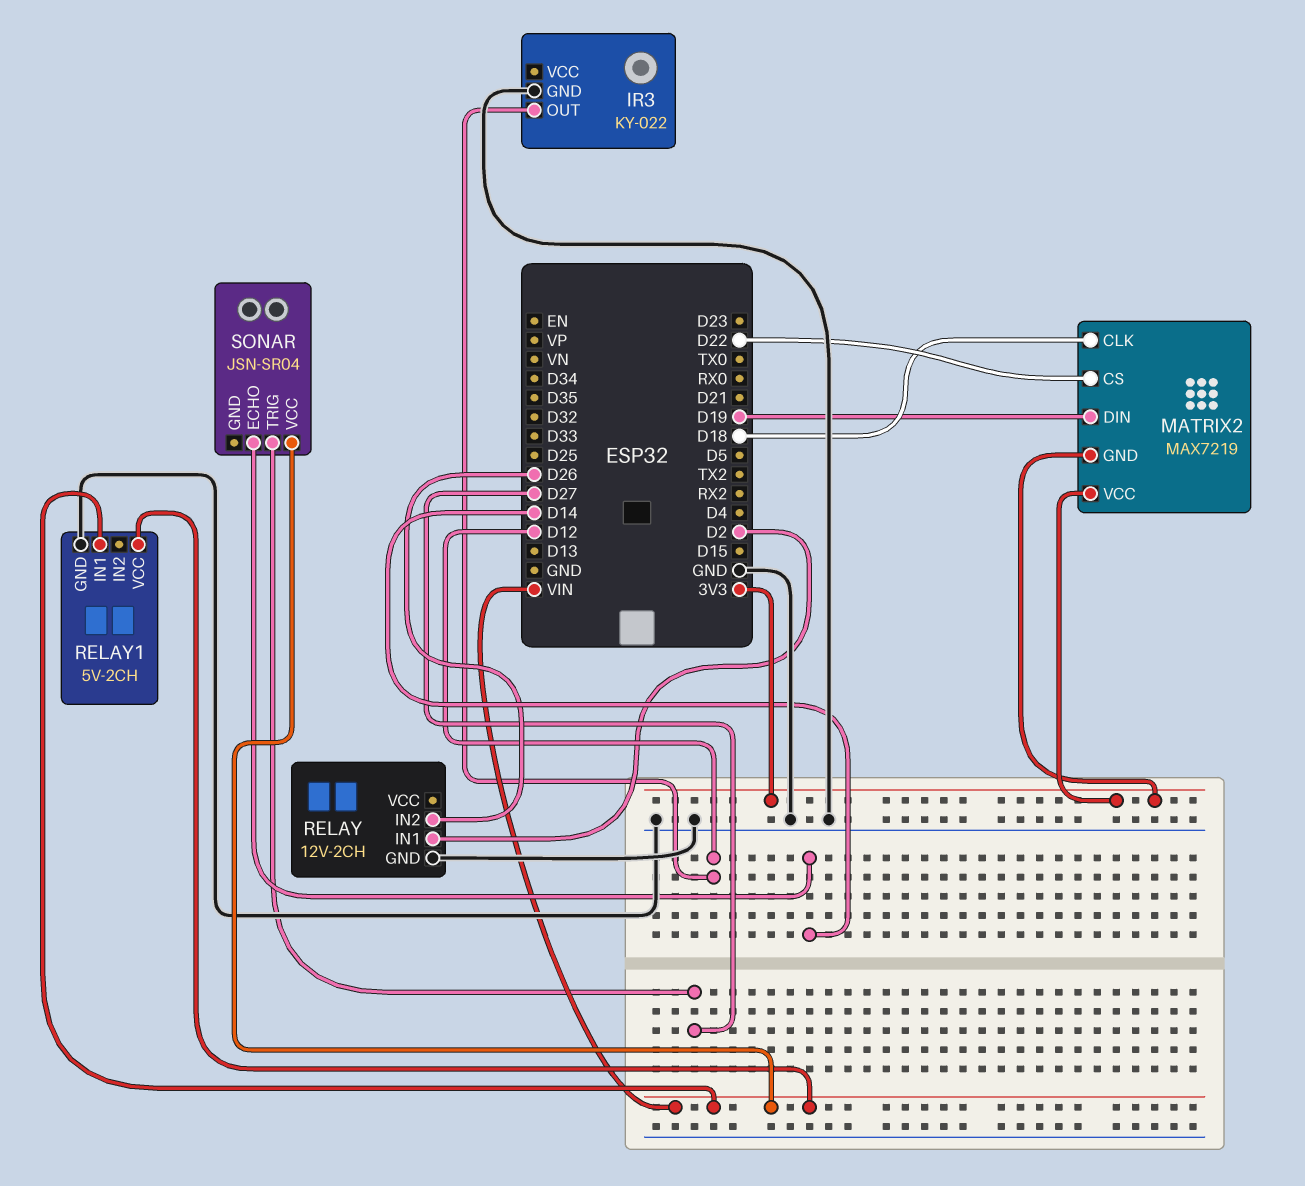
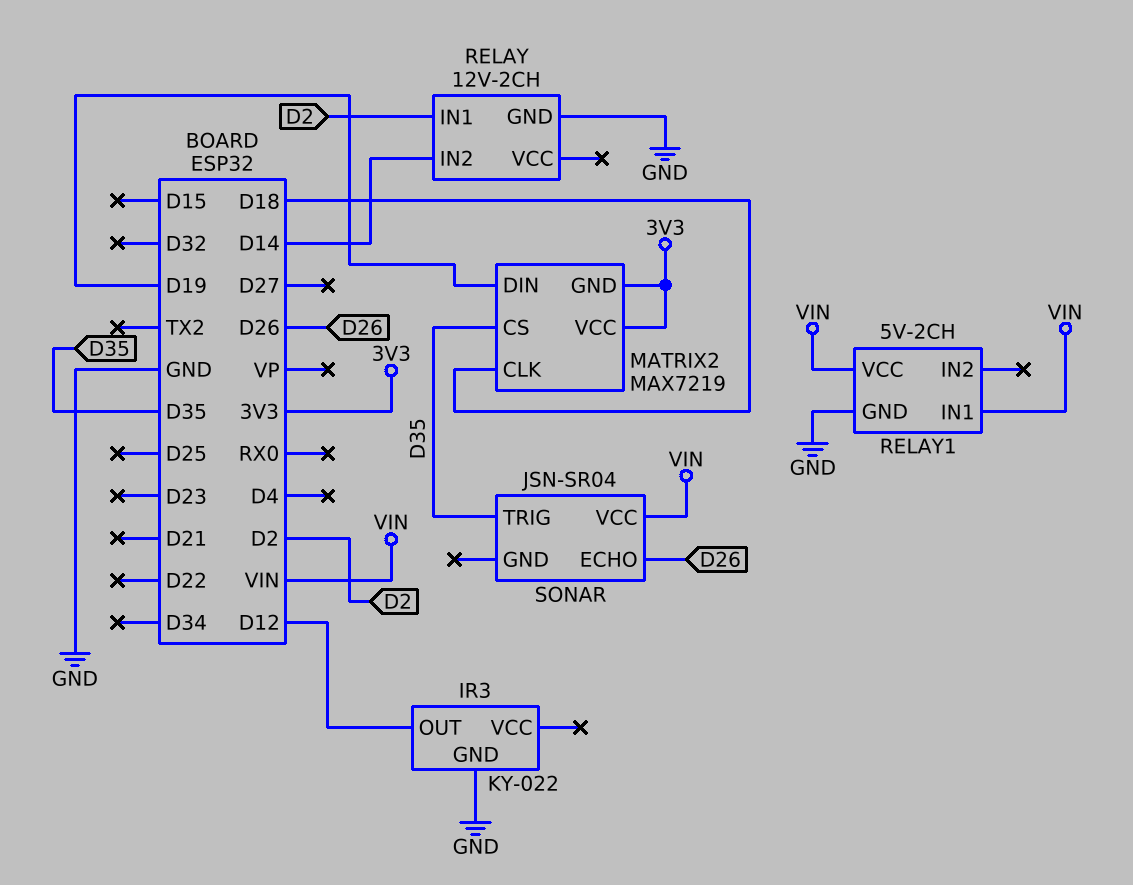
MATRIX2 pin CS: D22 -> D35
RELAY pin IN2: D26 -> D14
SONAR pin ECHO: D14 -> D26
SONAR pin TRIG: D27 -> D35

